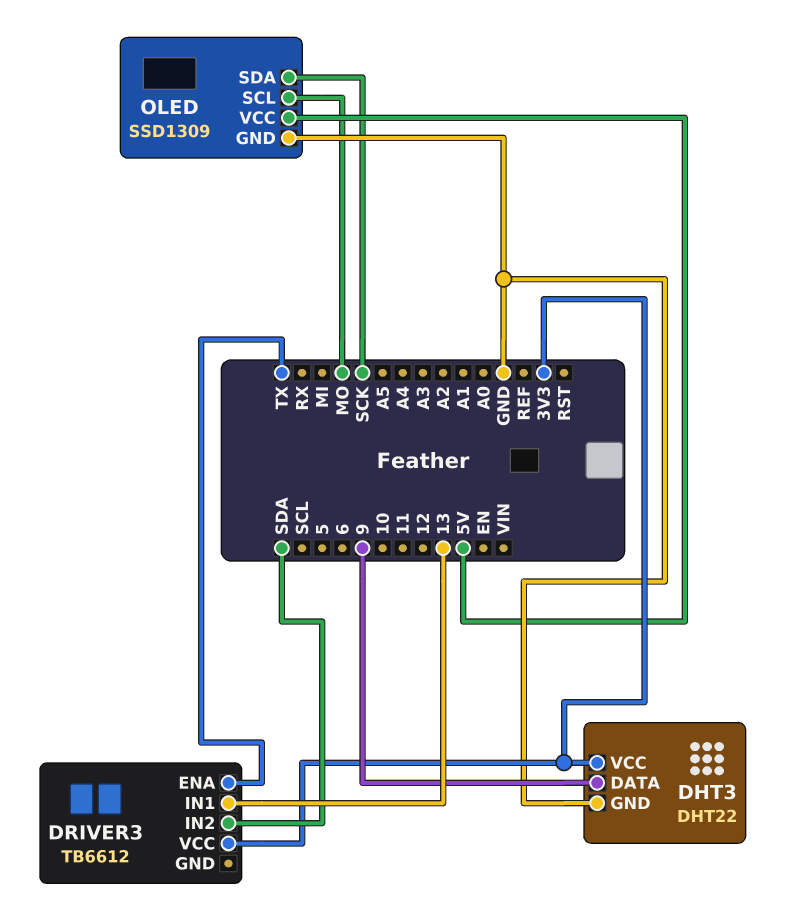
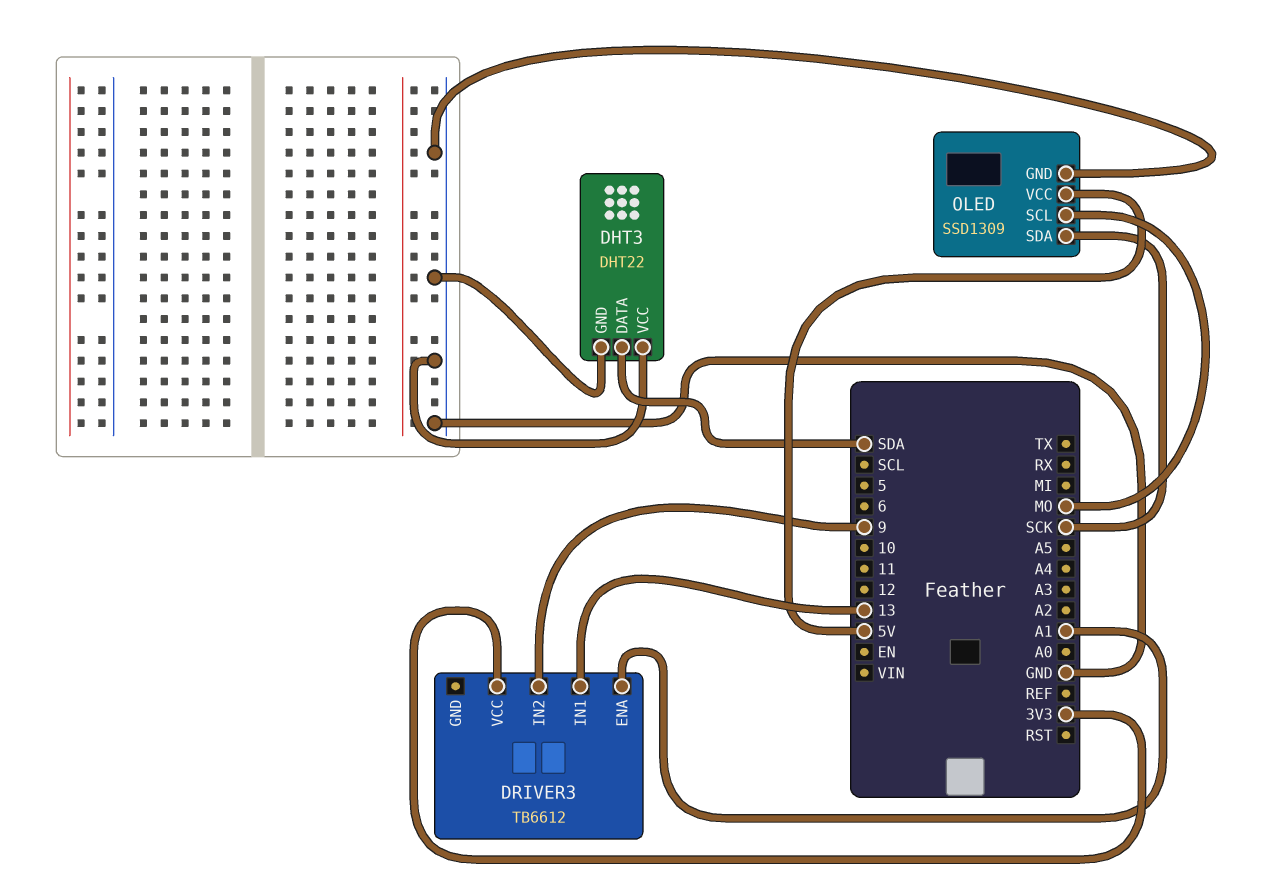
DHT3 pin DATA: 9 -> SDA
DHT3 pin VCC: 3V3 -> GND
DRIVER3 pin ENA: TX -> A1
DRIVER3 pin IN2: SDA -> 9

